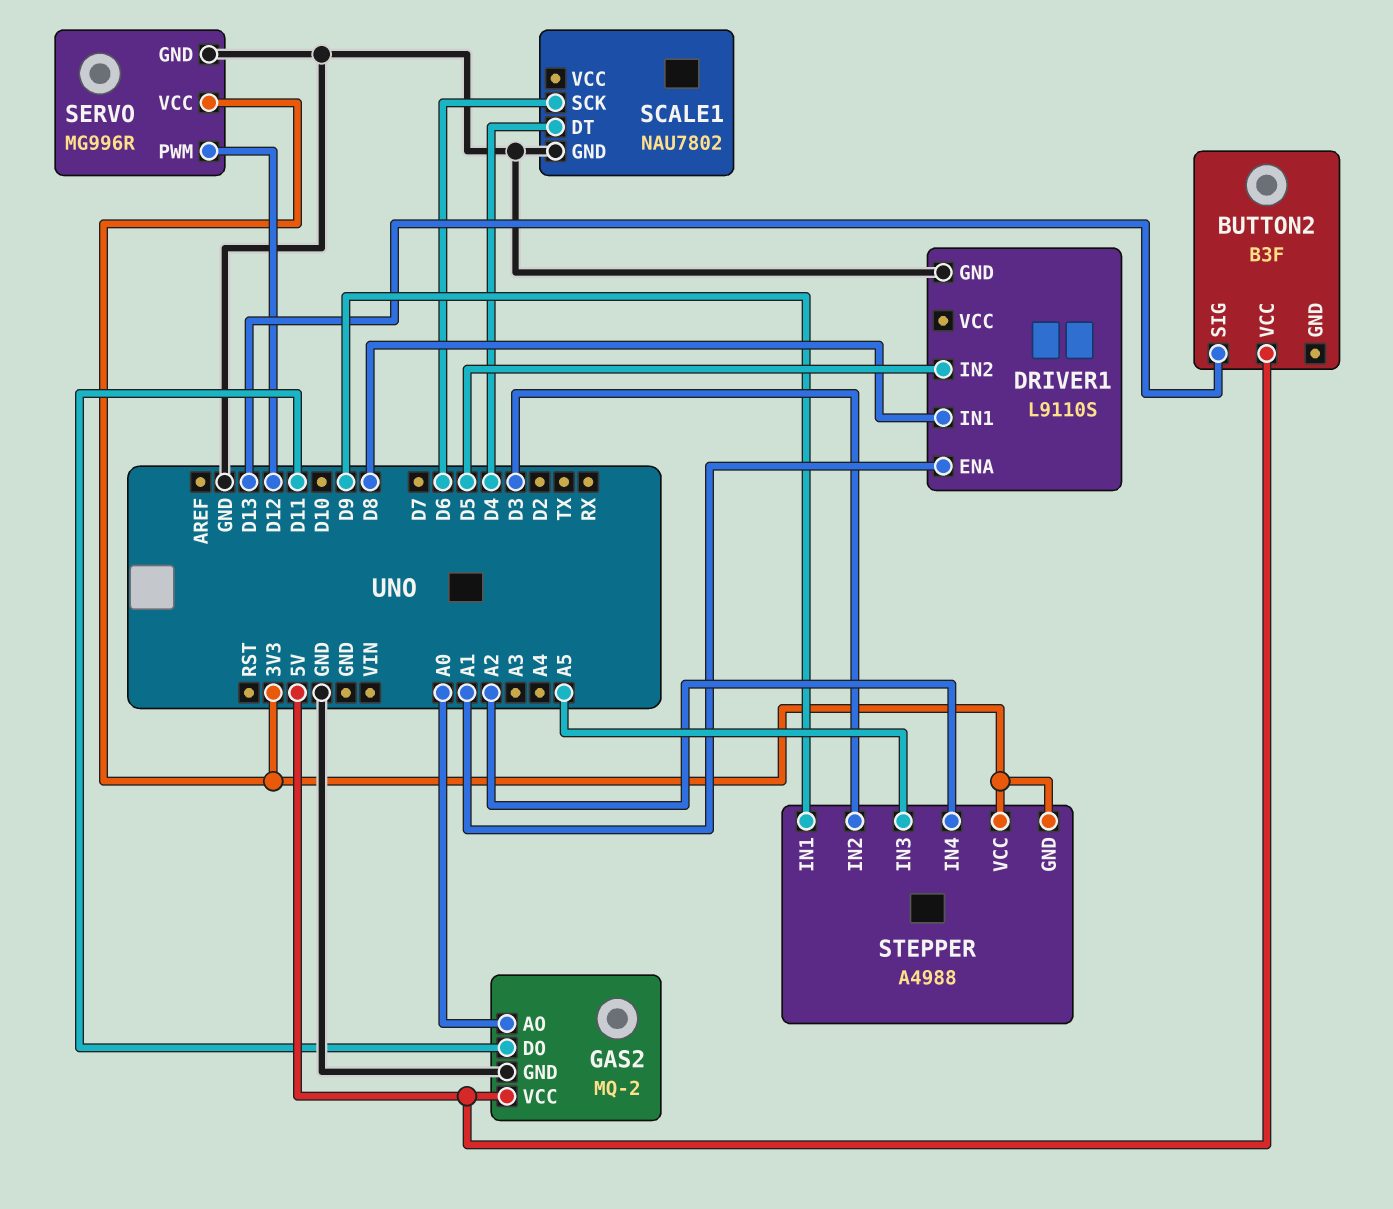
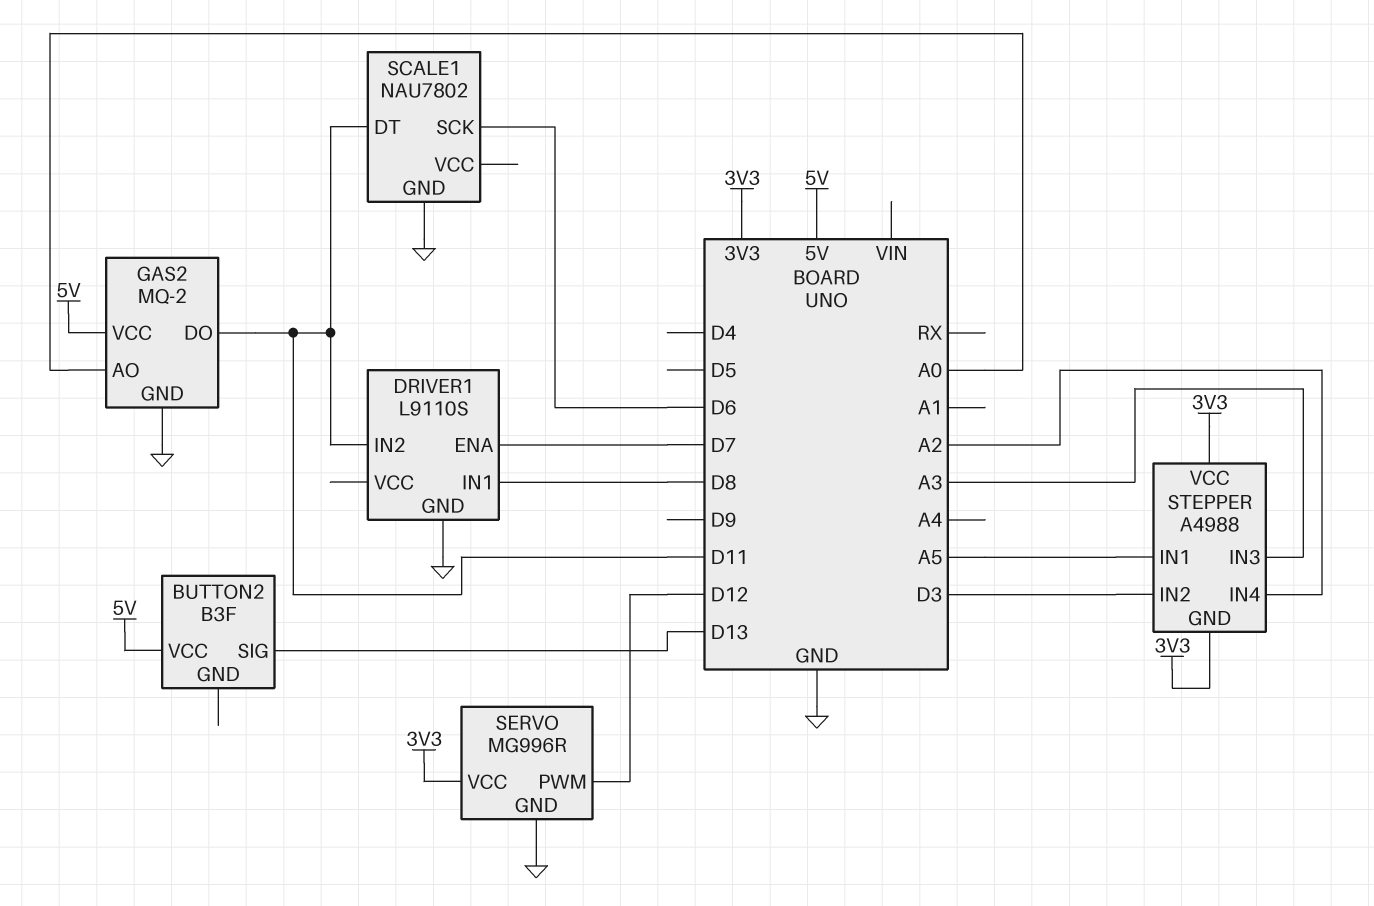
DRIVER1 pin ENA: A1 -> D7
DRIVER1 pin IN2: D5 -> D11
SCALE1 pin DT: D4 -> D11
STEPPER pin IN1: D9 -> A5
STEPPER pin IN3: A5 -> A3

